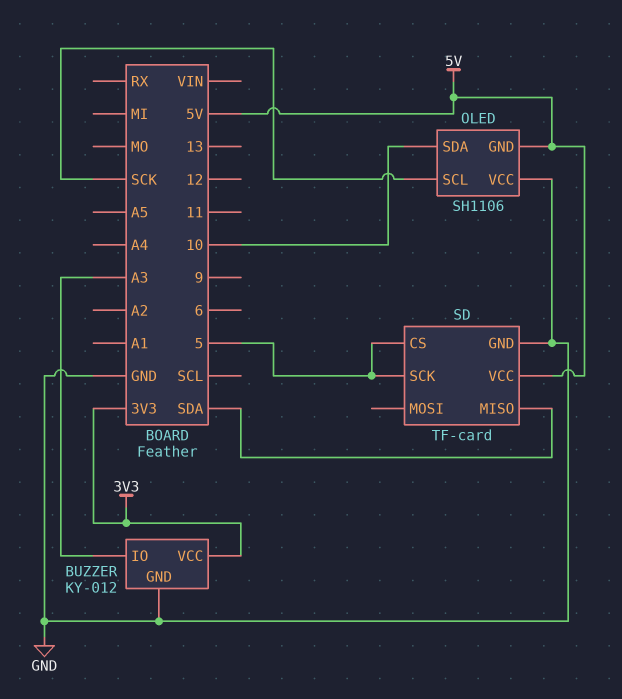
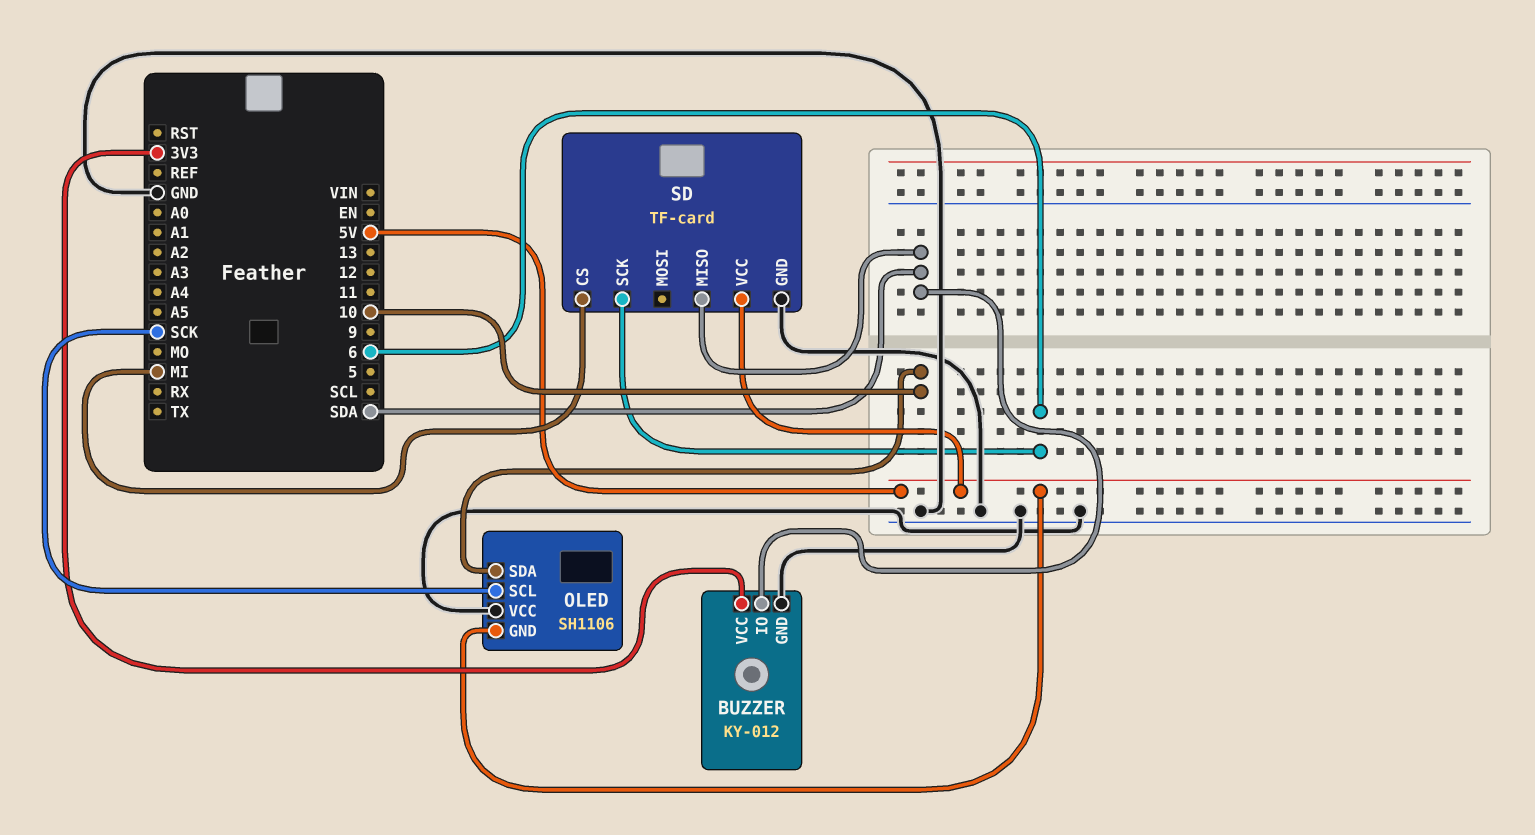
BUZZER pin IO: A3 -> SDA
SD pin CS: 5 -> MI
SD pin SCK: 5 -> 6

